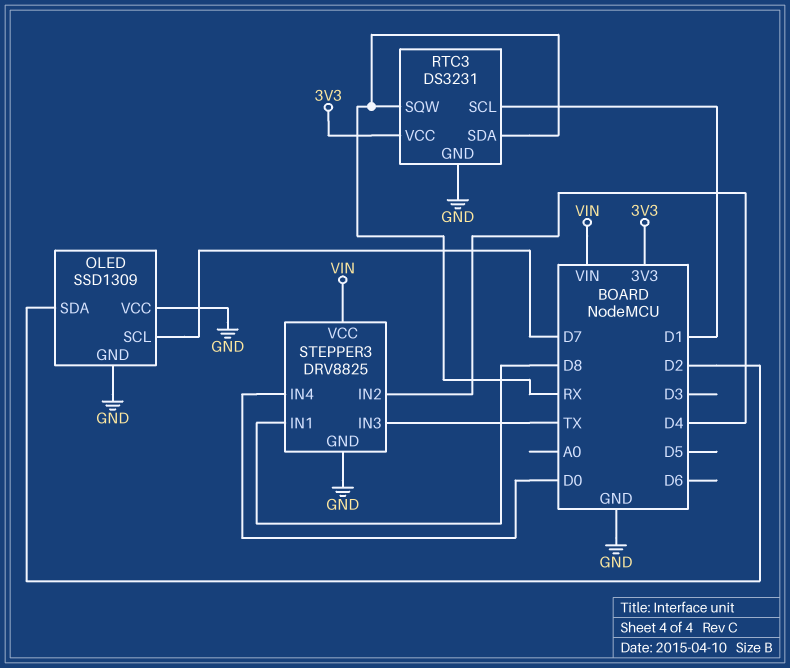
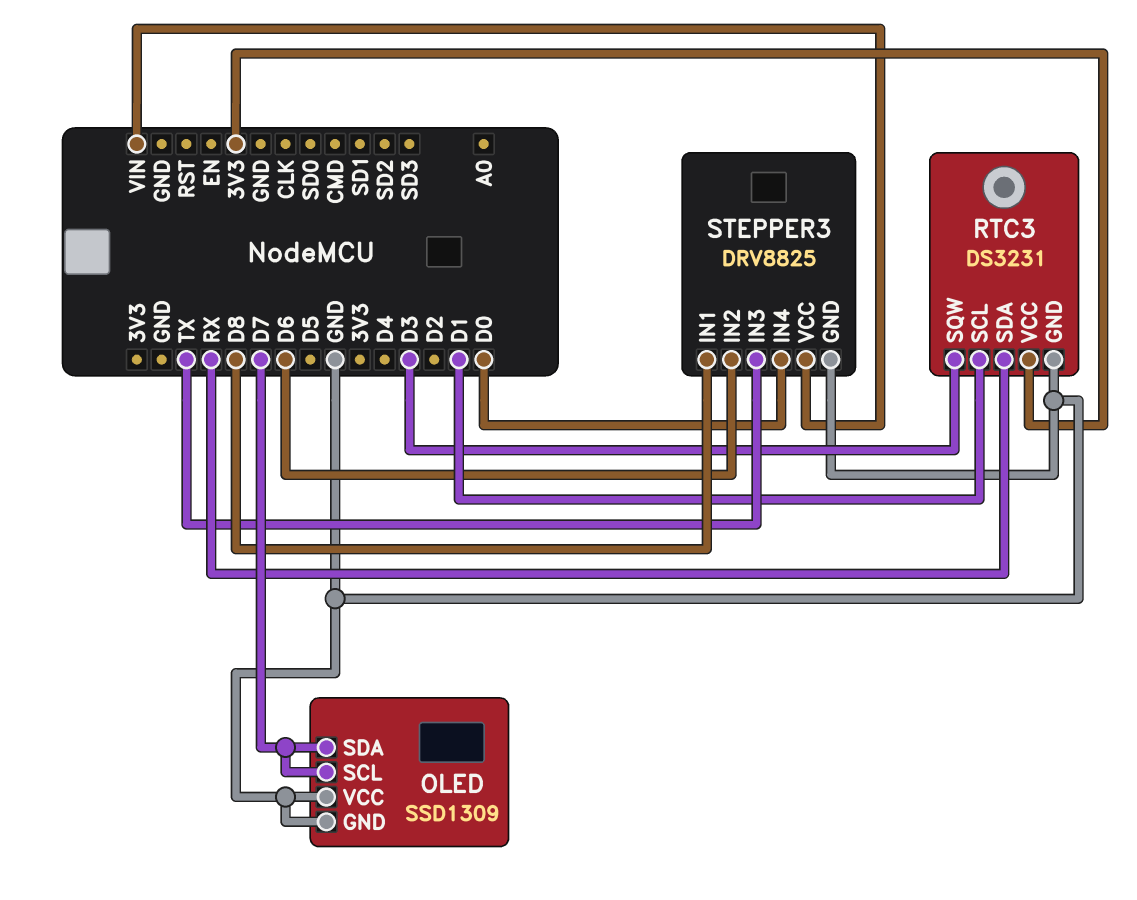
OLED pin SDA: D2 -> D7
RTC3 pin SQW: RX -> D3
STEPPER3 pin IN2: D4 -> D6

